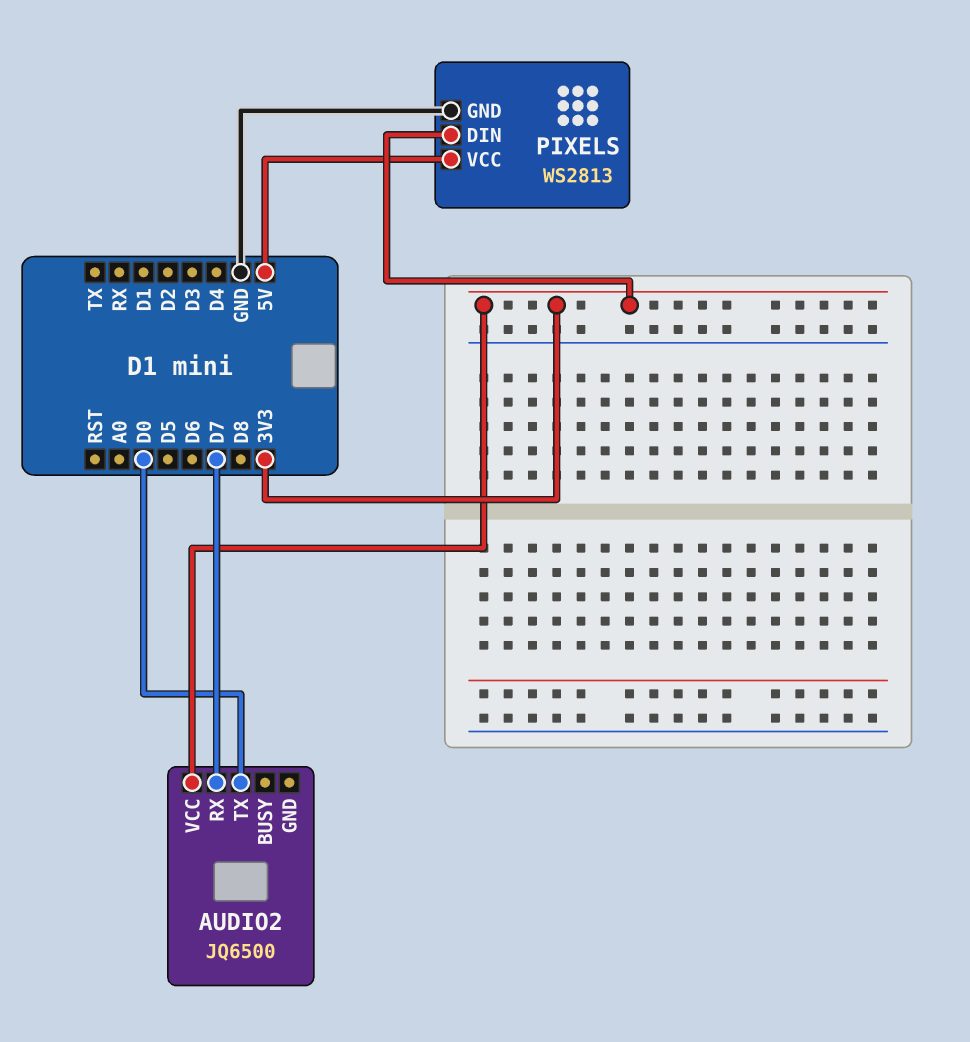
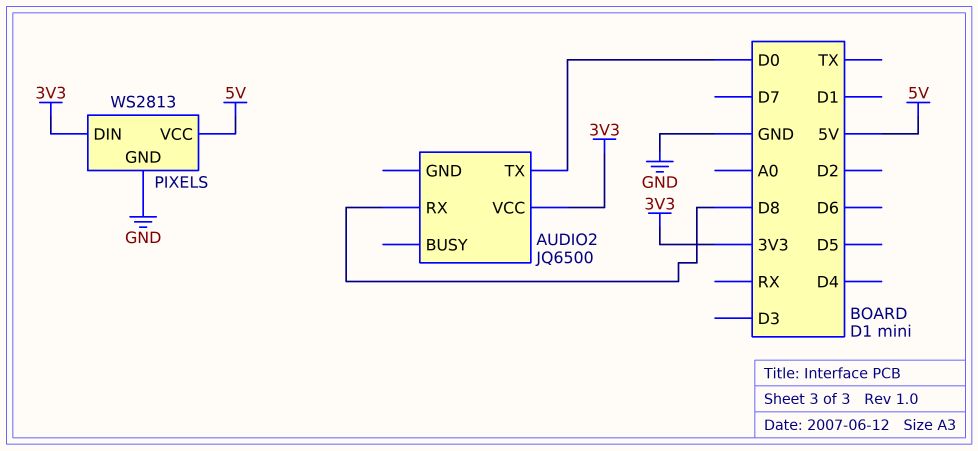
AUDIO2 pin RX: D7 -> D8

